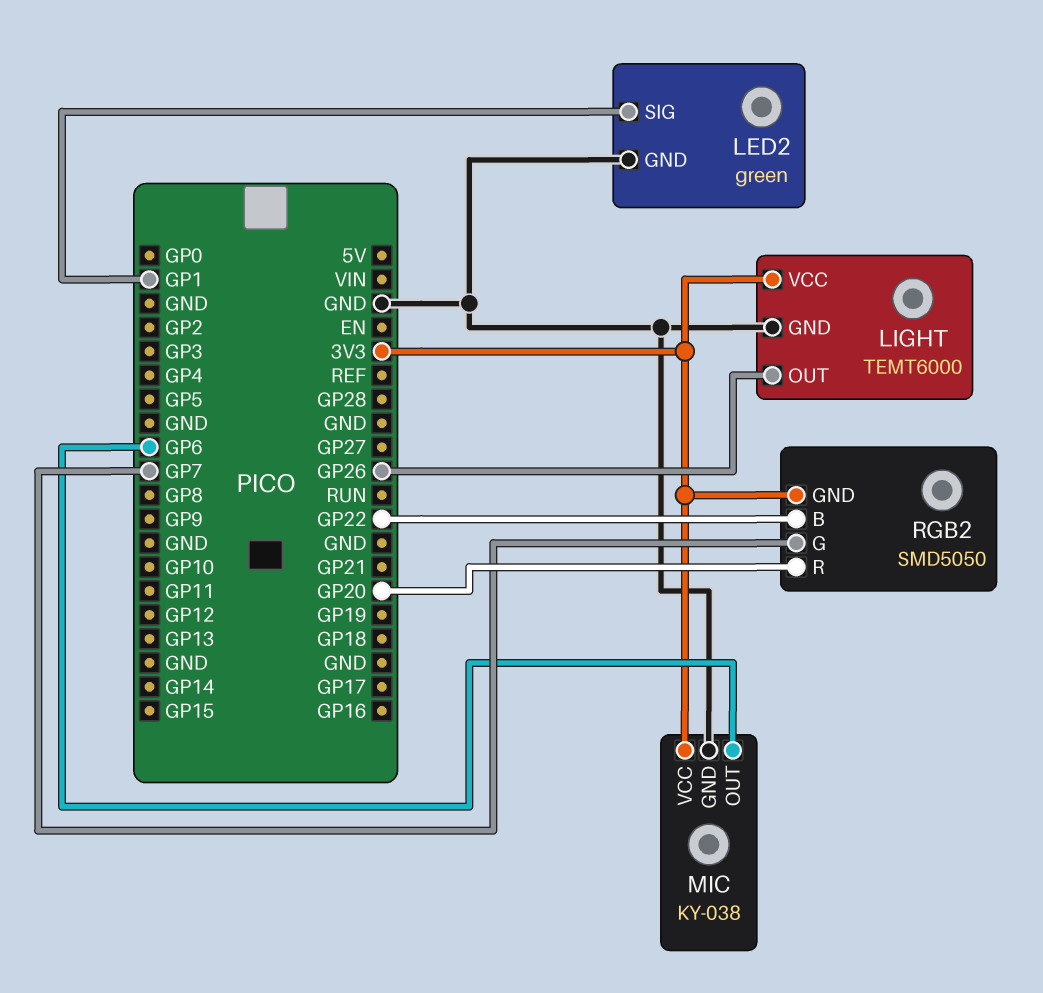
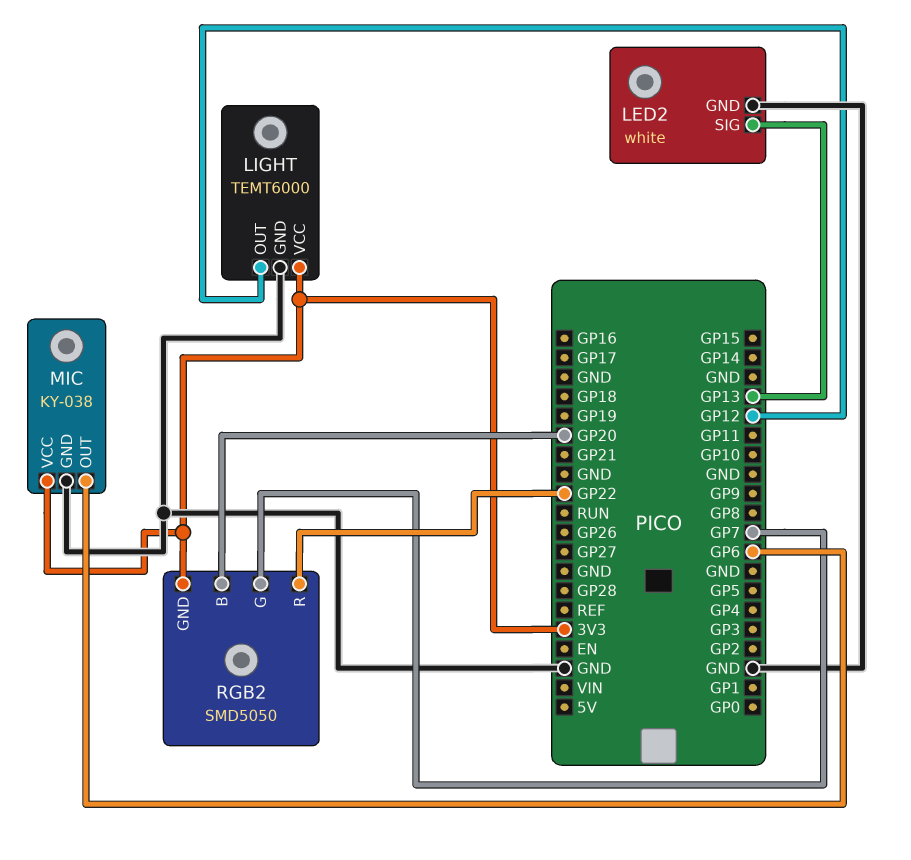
LED2: green -> white
LED2 pin SIG: GP1 -> GP13
LIGHT pin OUT: GP26 -> GP12
RGB2 pin B: GP22 -> GP20
RGB2 pin R: GP20 -> GP22

